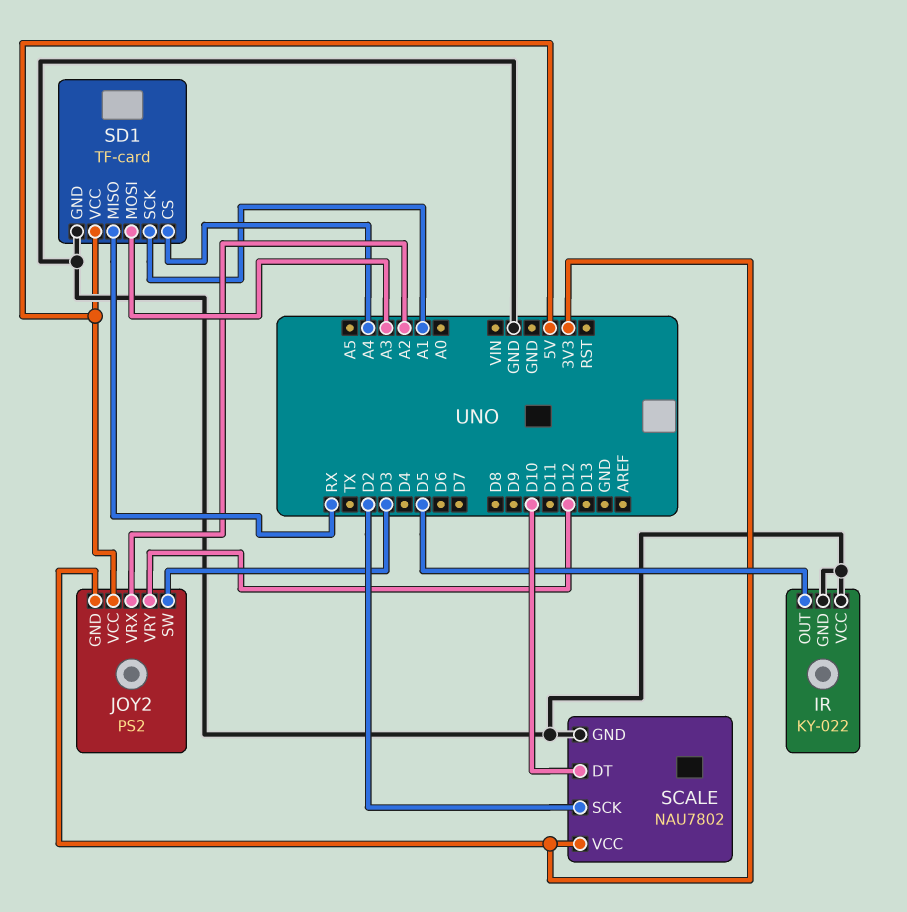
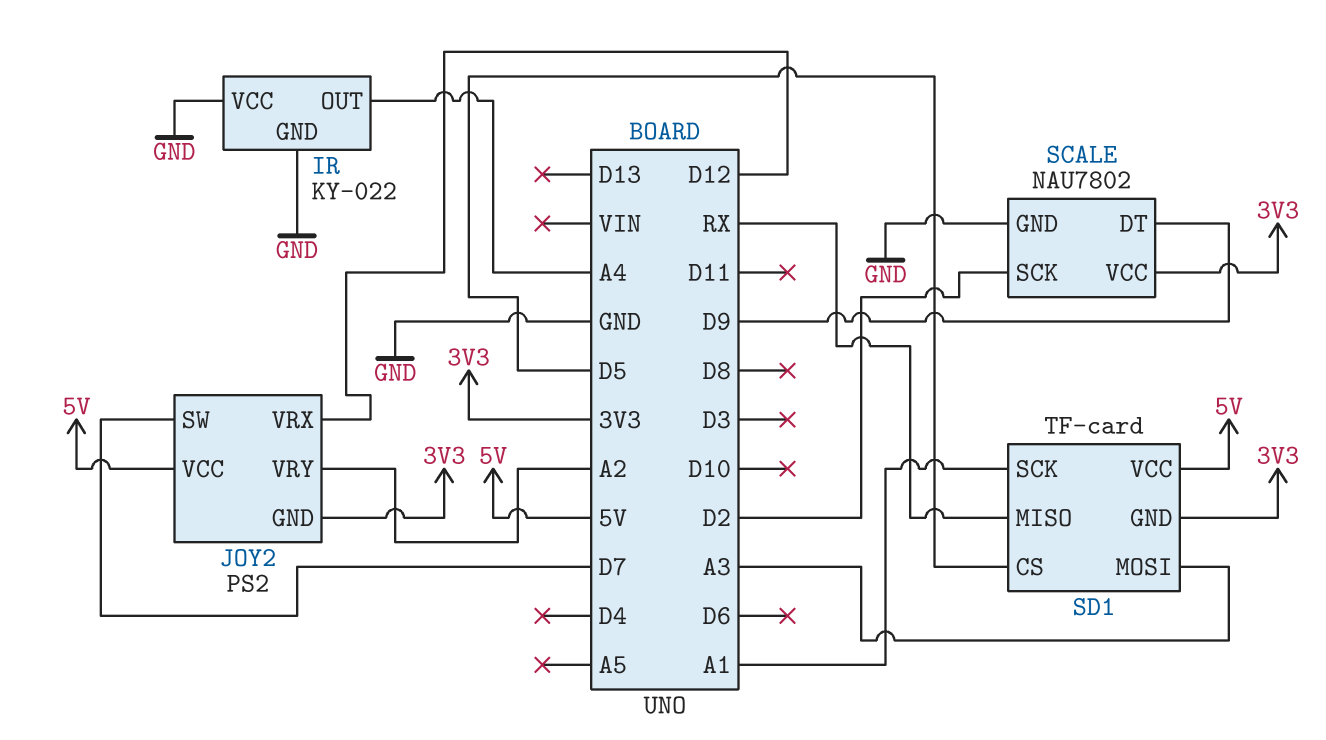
IR pin OUT: D5 -> A4
JOY2 pin SW: D3 -> D7
JOY2 pin VRX: A2 -> D12
JOY2 pin VRY: D12 -> A2
SCALE pin DT: D10 -> D9
SD1 pin CS: A4 -> D5
SD1 pin GND: GND -> 3V3

